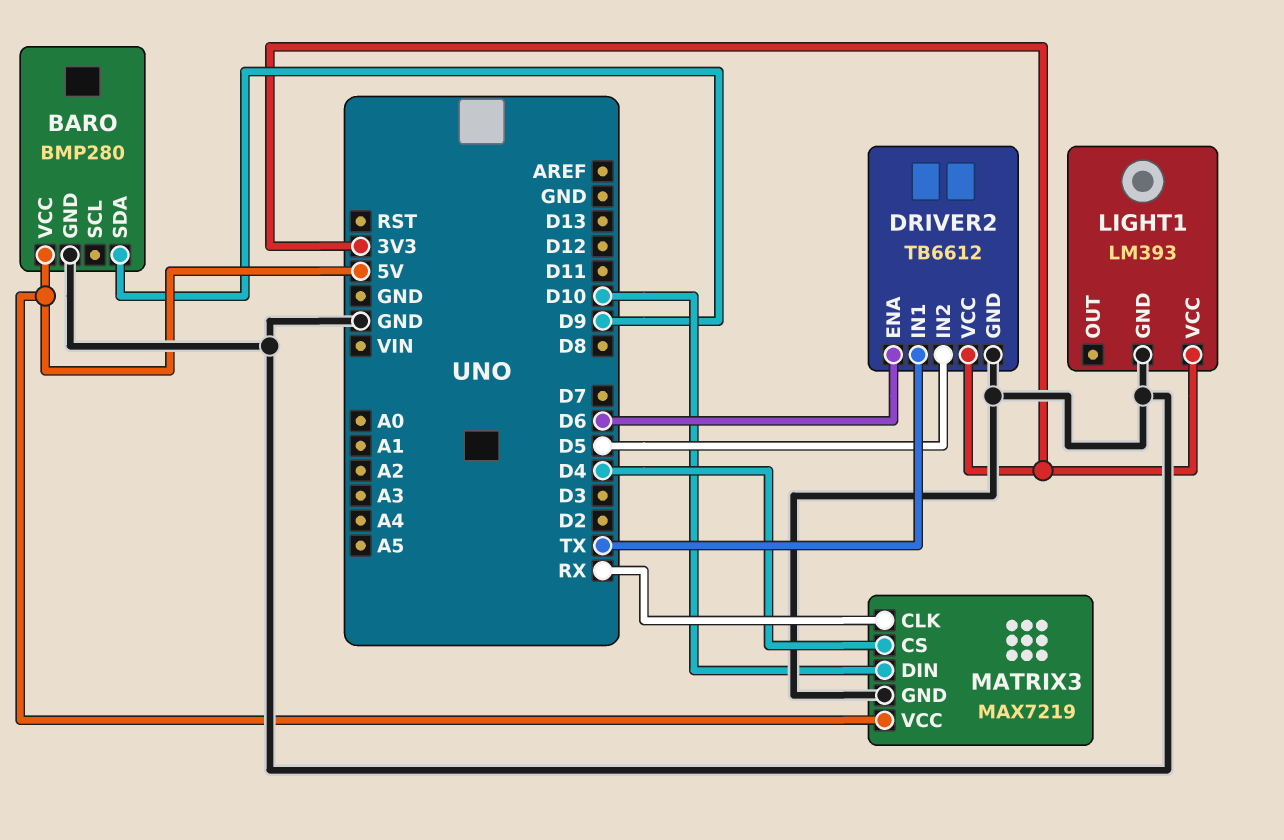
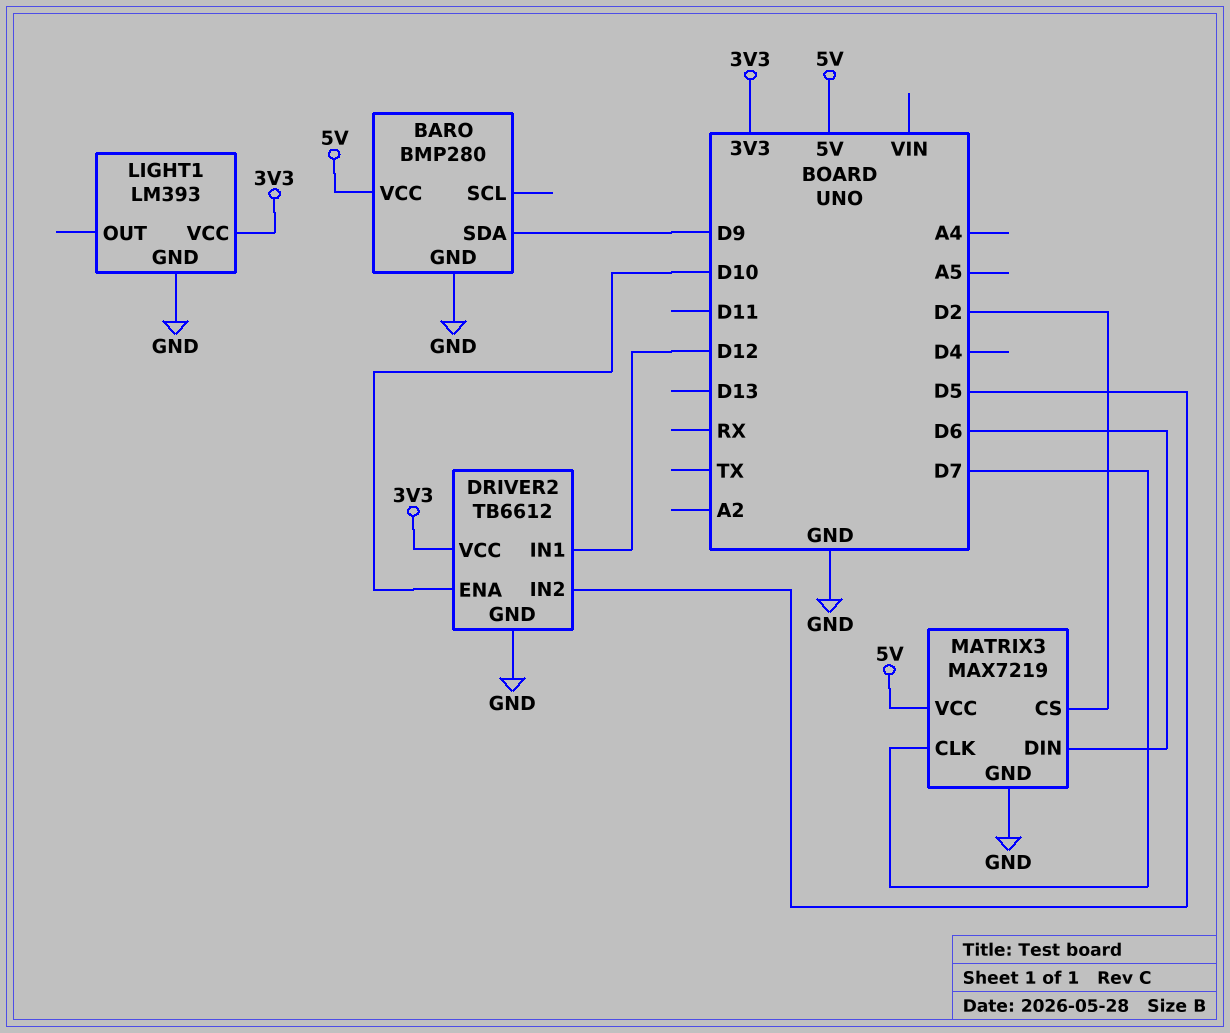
DRIVER2 pin ENA: D6 -> D10
DRIVER2 pin IN1: TX -> D12
MATRIX3 pin CLK: RX -> D7
MATRIX3 pin CS: D4 -> D2
MATRIX3 pin DIN: D10 -> D6

